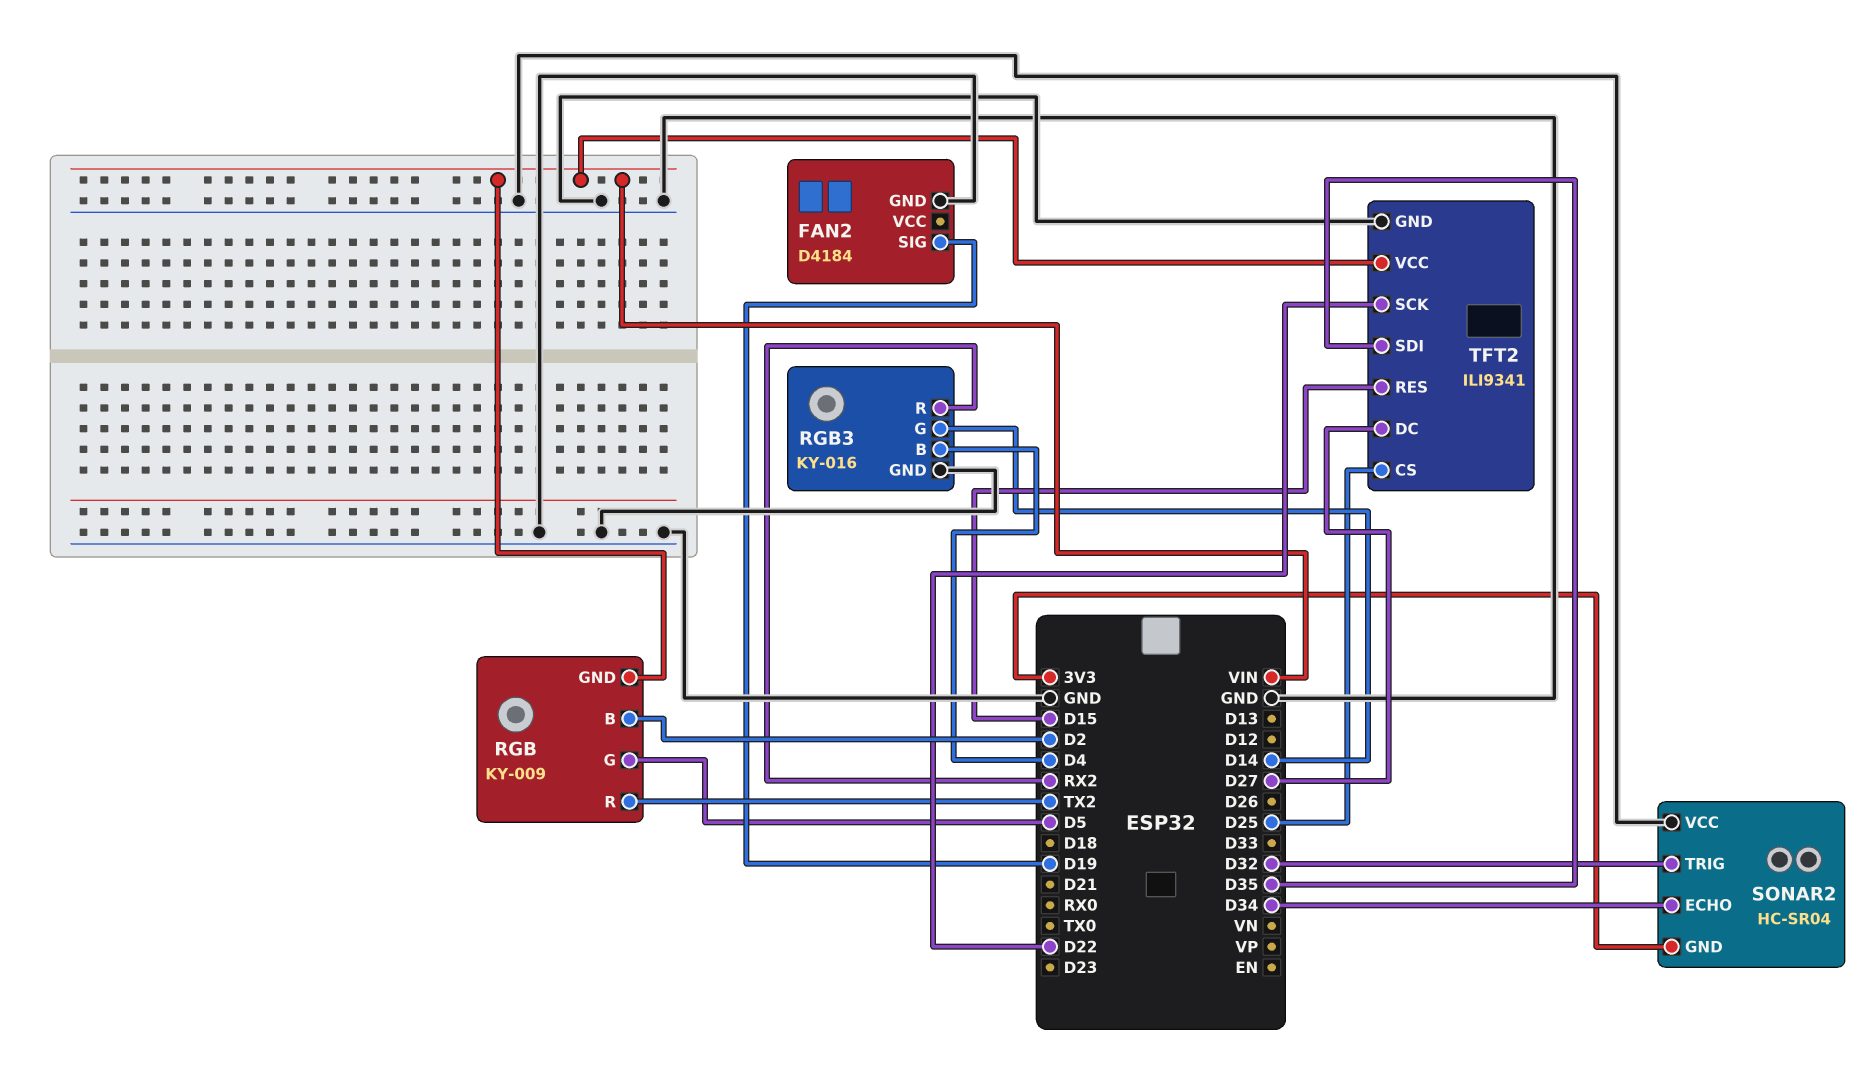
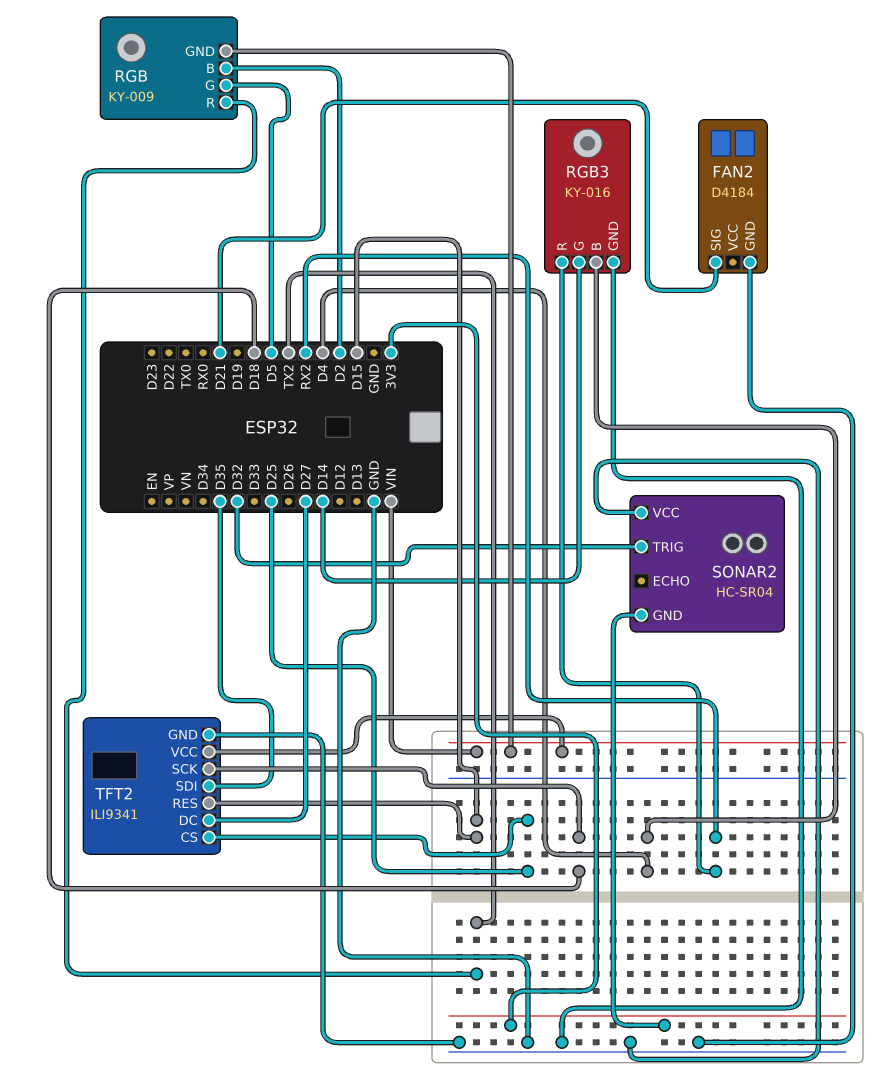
FAN2 pin SIG: D19 -> D21
SONAR2 pin ECHO: D34 -> none
TFT2 pin SCK: D22 -> D18

